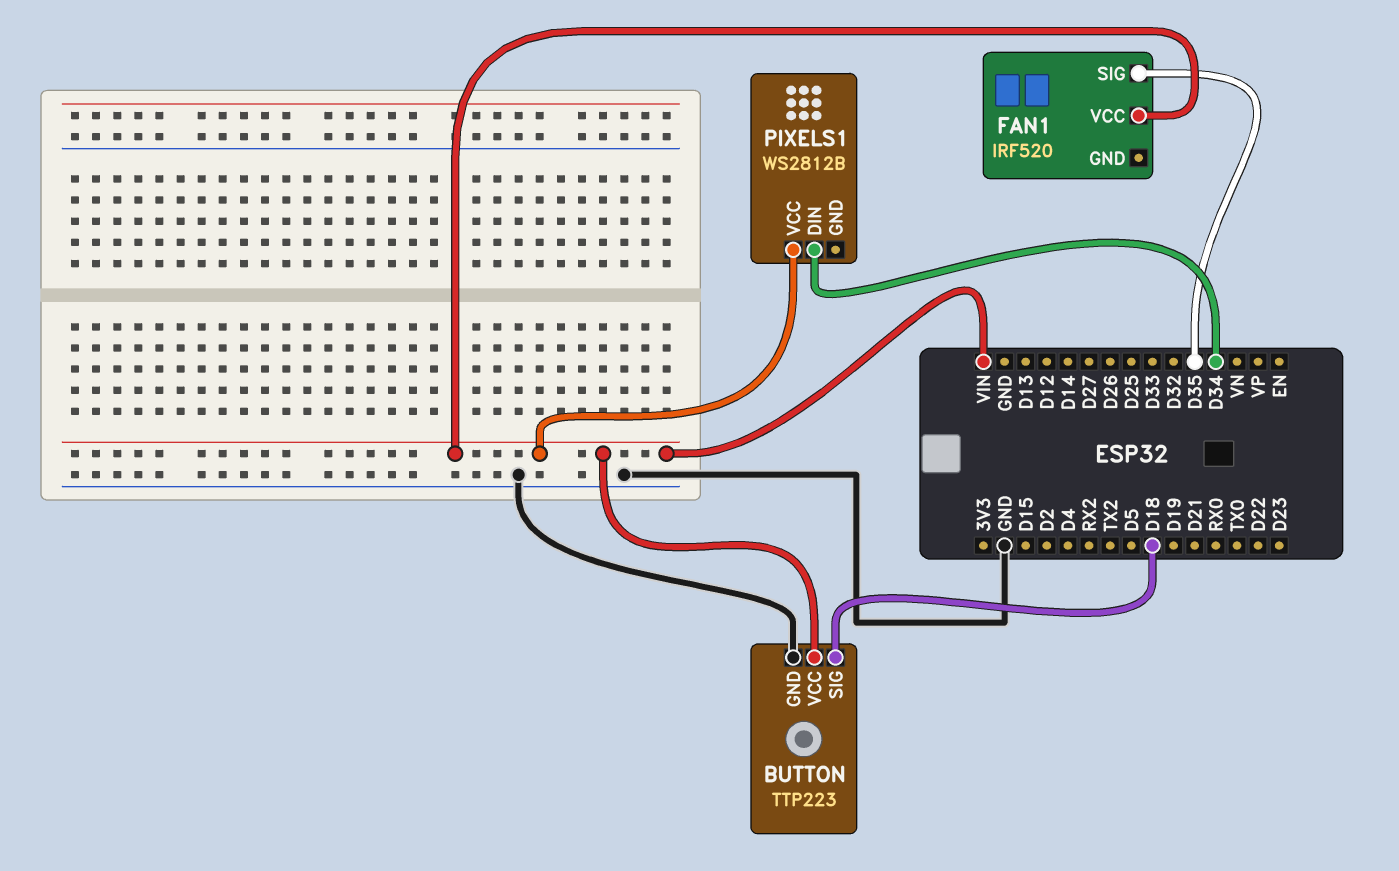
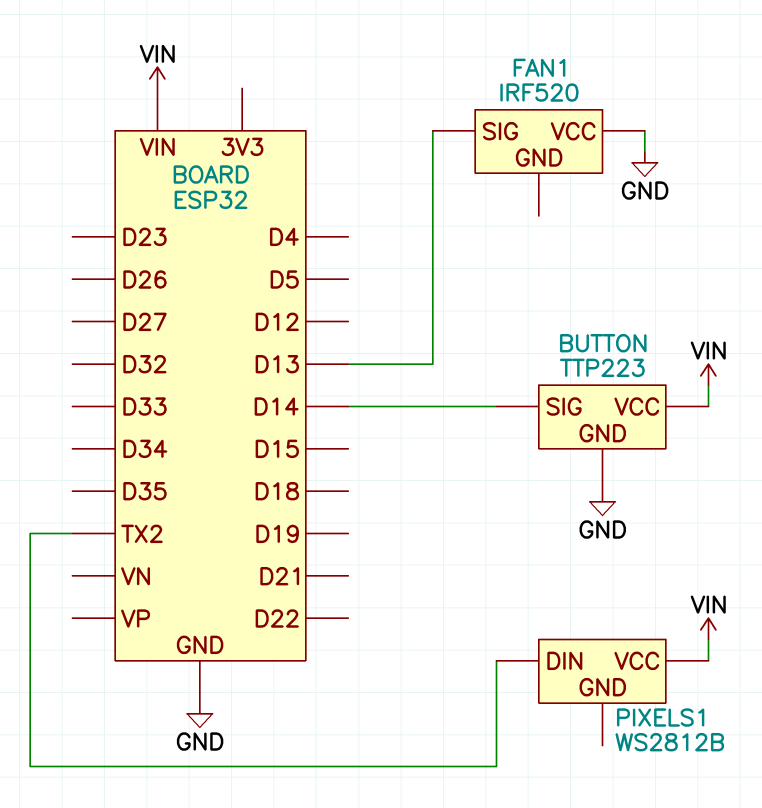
BUTTON pin SIG: D18 -> D14
FAN1 pin SIG: D35 -> D13
FAN1 pin VCC: VIN -> GND
PIXELS1 pin DIN: D34 -> TX2

